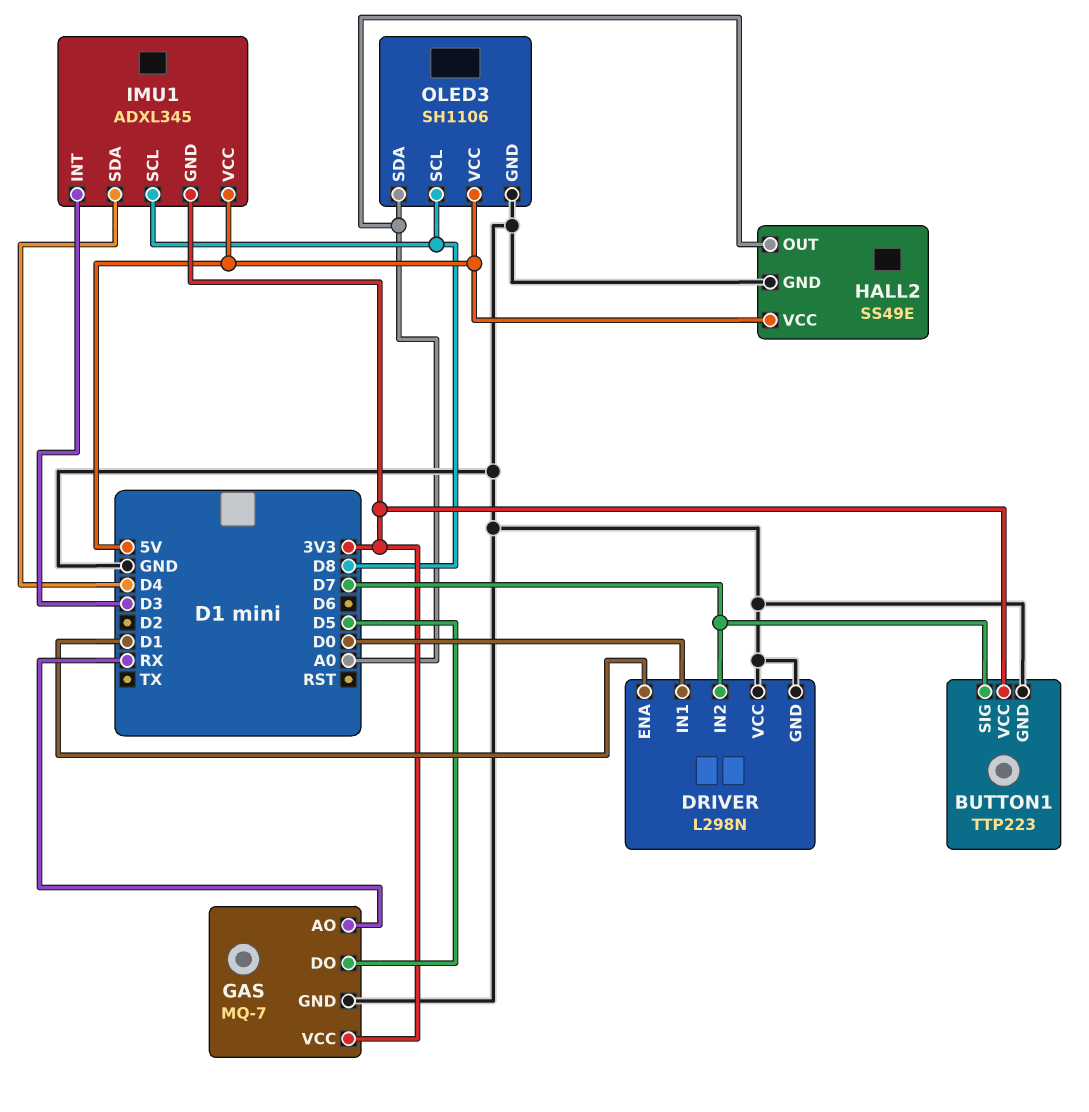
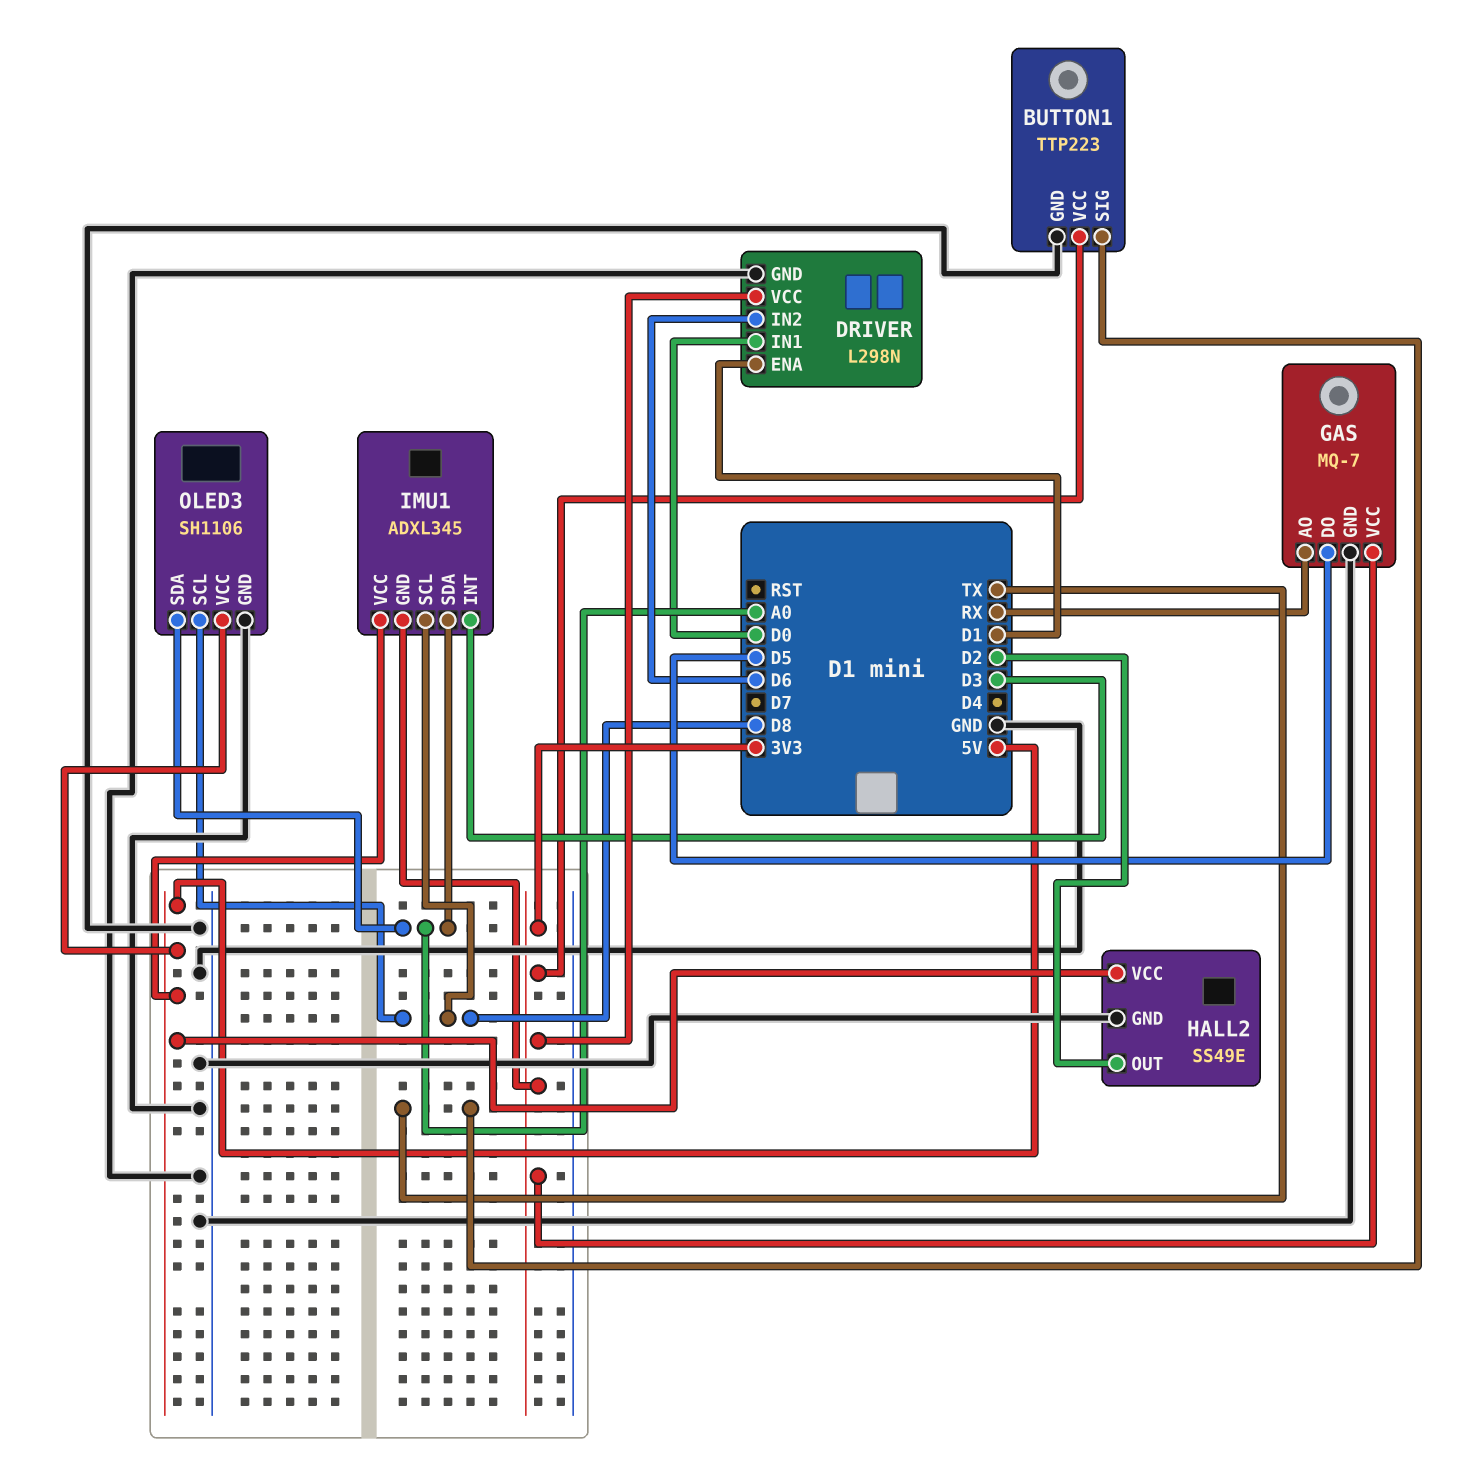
BUTTON1 pin SIG: D7 -> TX
DRIVER pin IN2: D7 -> D6
DRIVER pin VCC: GND -> 3V3
HALL2 pin OUT: A0 -> D2
IMU1 pin SDA: D4 -> A0

